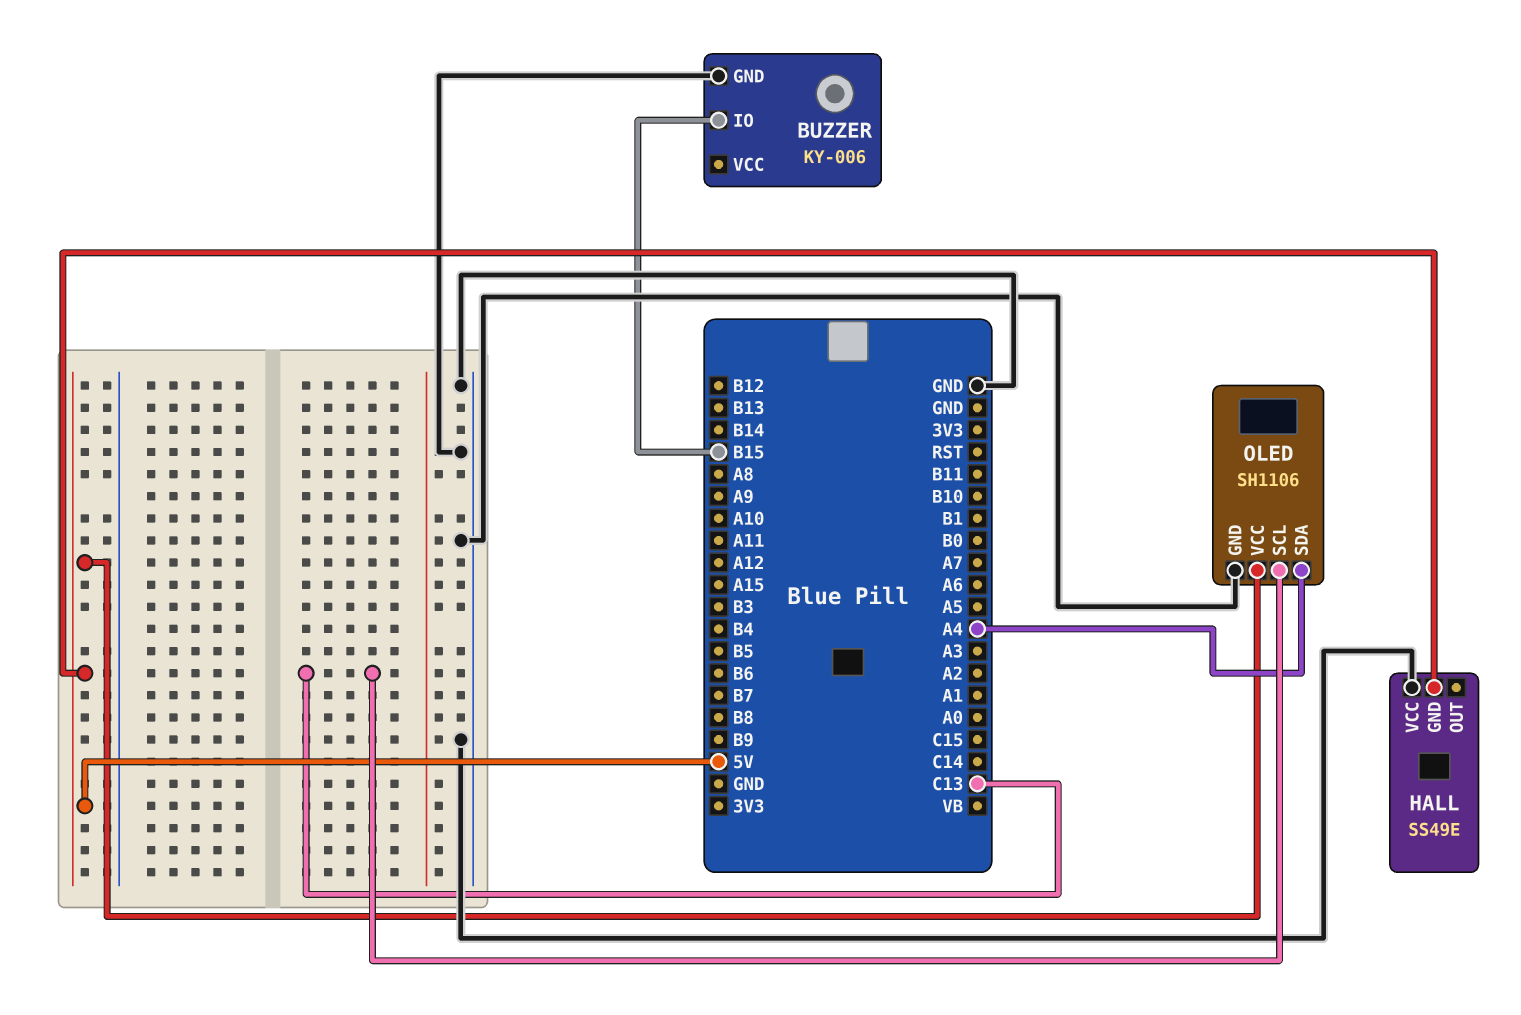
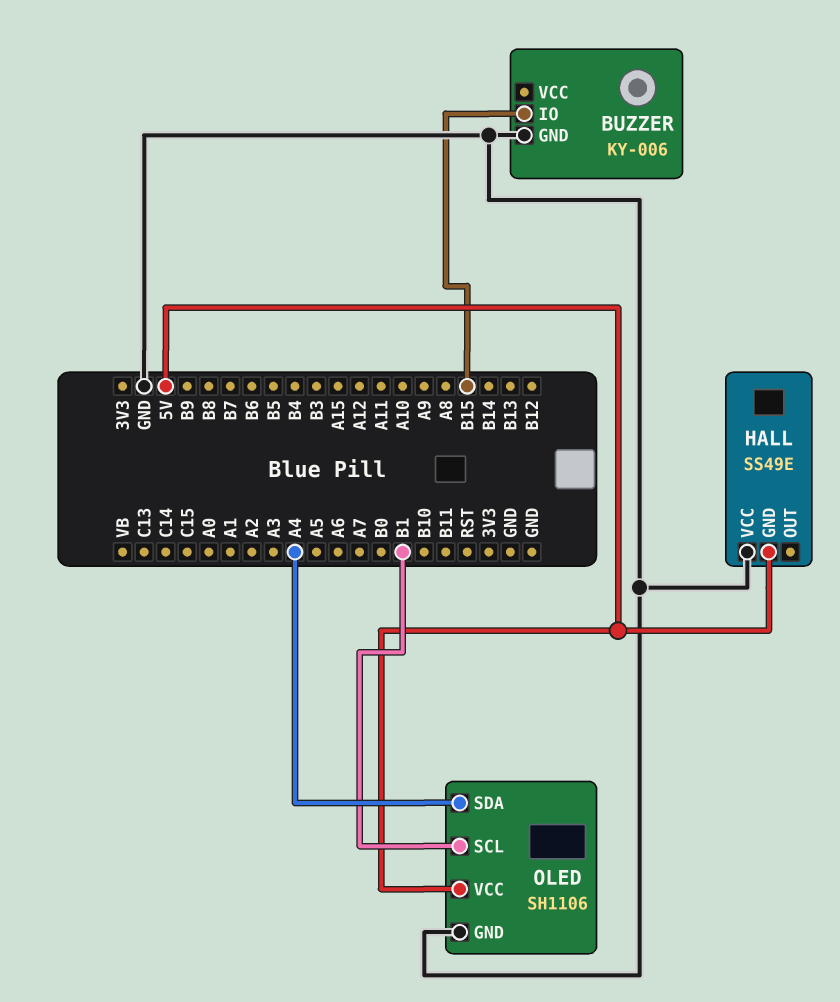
OLED pin SCL: C13 -> B1

